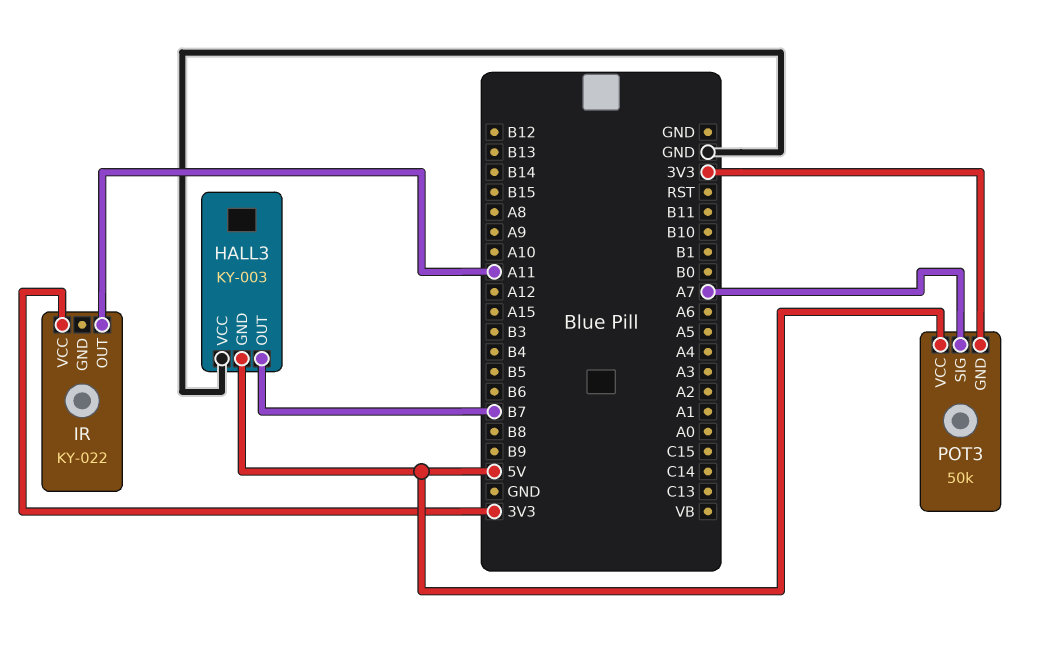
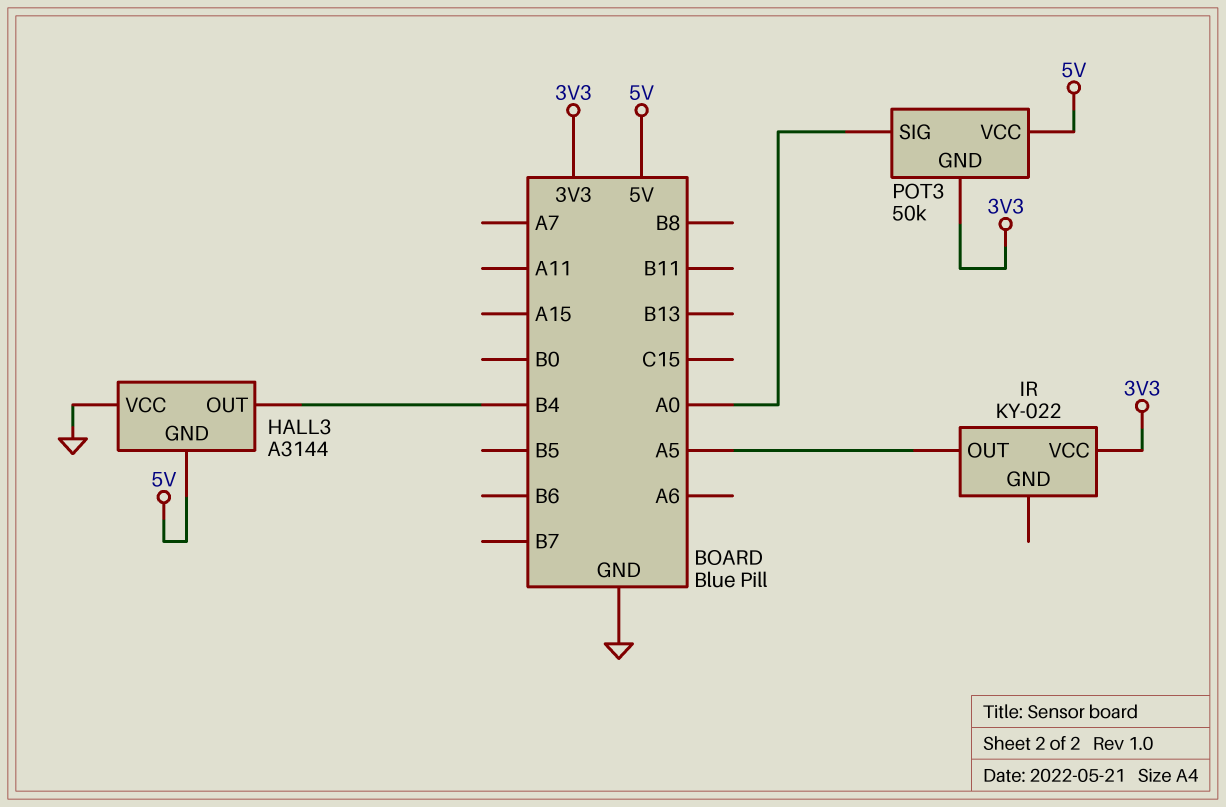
HALL3: KY-003 -> A3144
HALL3 pin OUT: B7 -> B4
IR pin OUT: A11 -> A5
POT3 pin SIG: A7 -> A0

